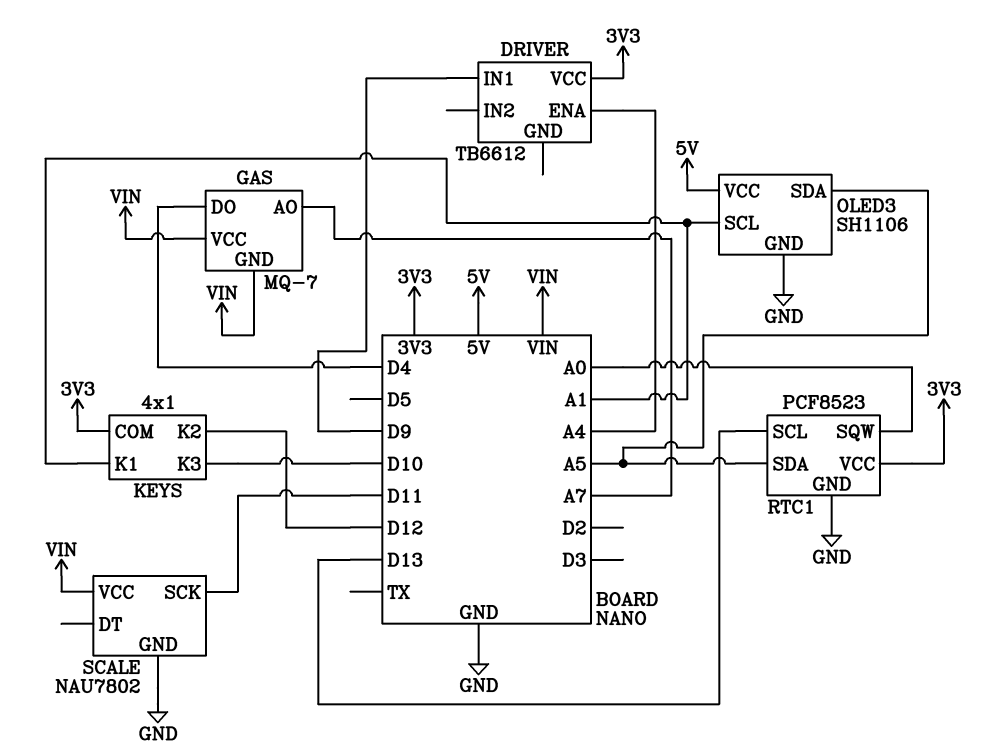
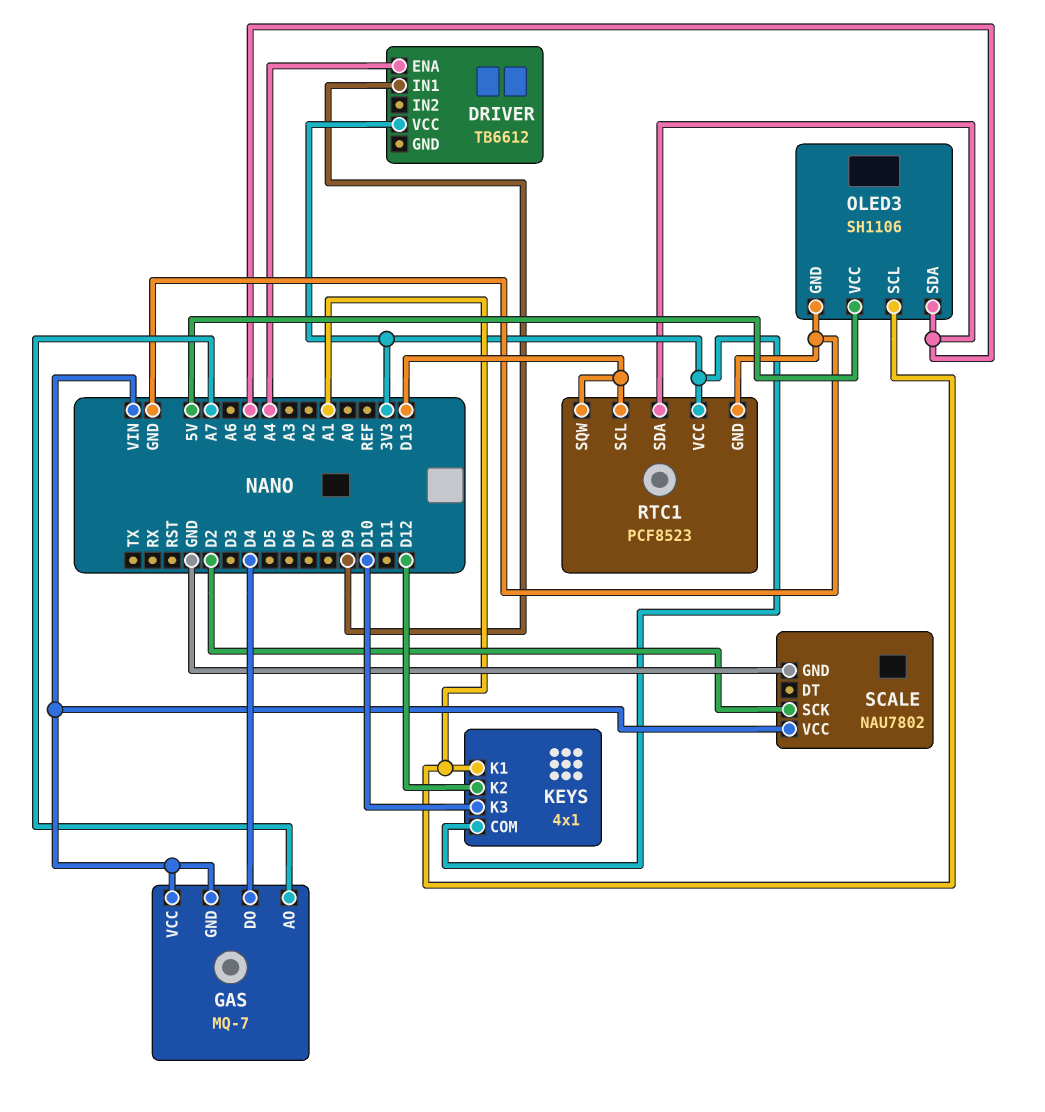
RTC1 pin SQW: A0 -> D13
SCALE pin SCK: D11 -> D2

